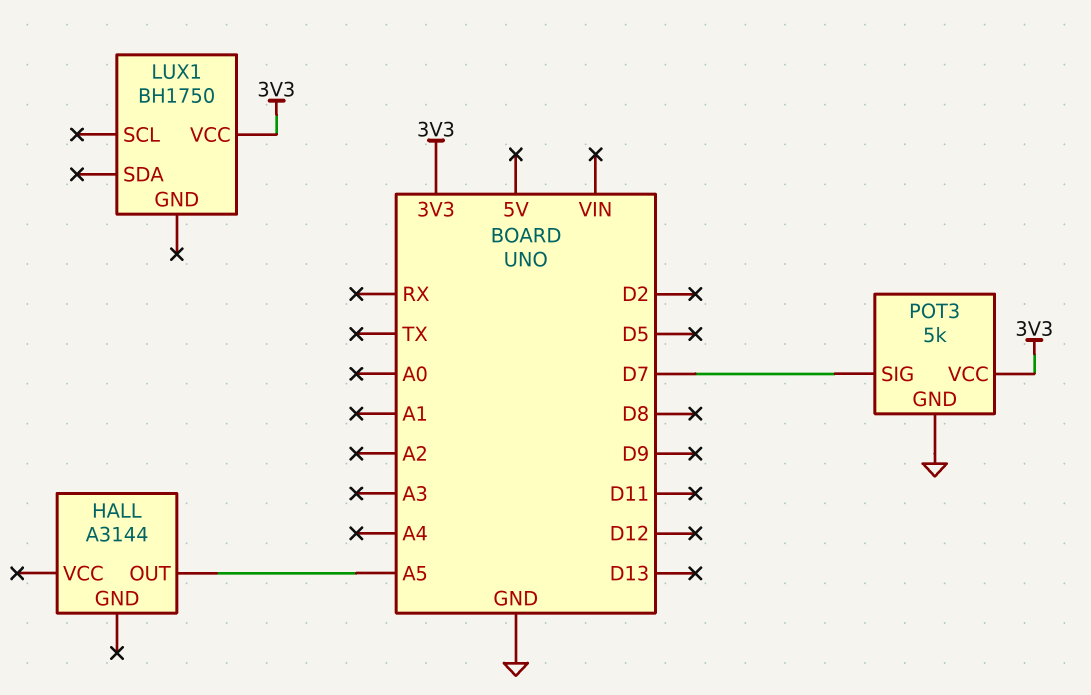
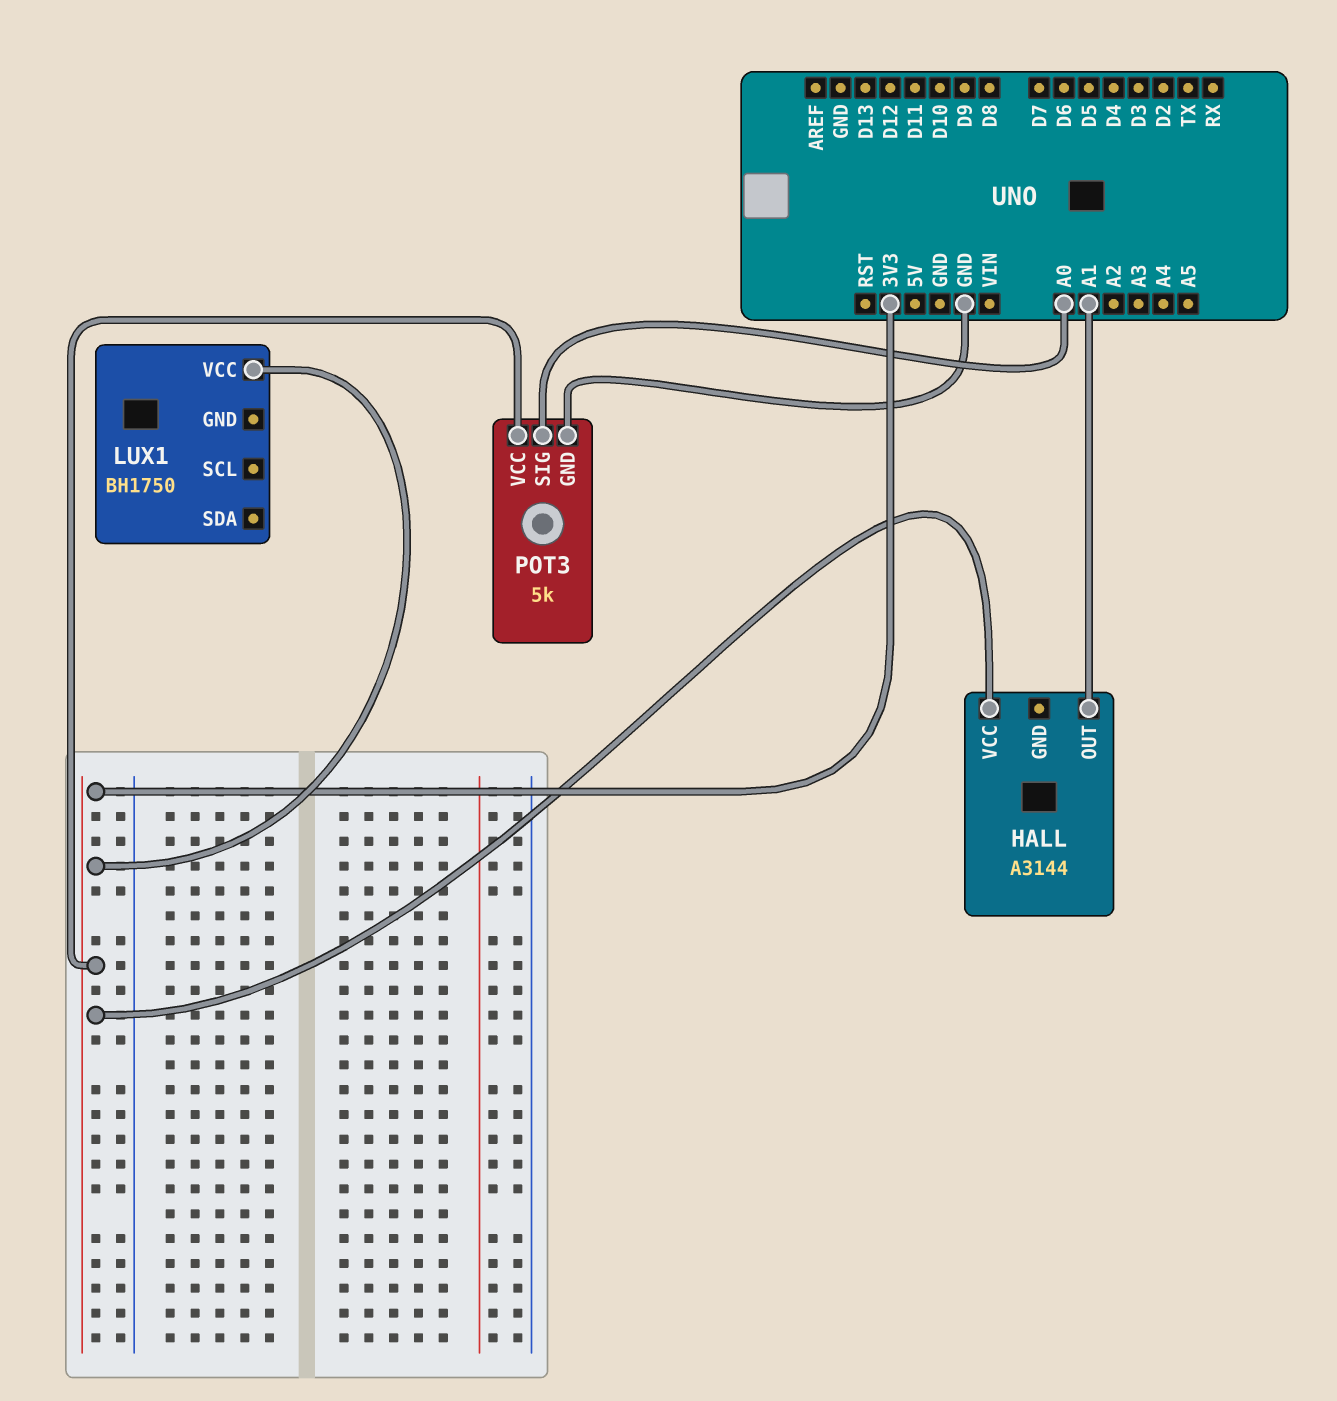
HALL pin OUT: A5 -> A1
HALL pin VCC: none -> 3V3
POT3 pin SIG: D7 -> A0

